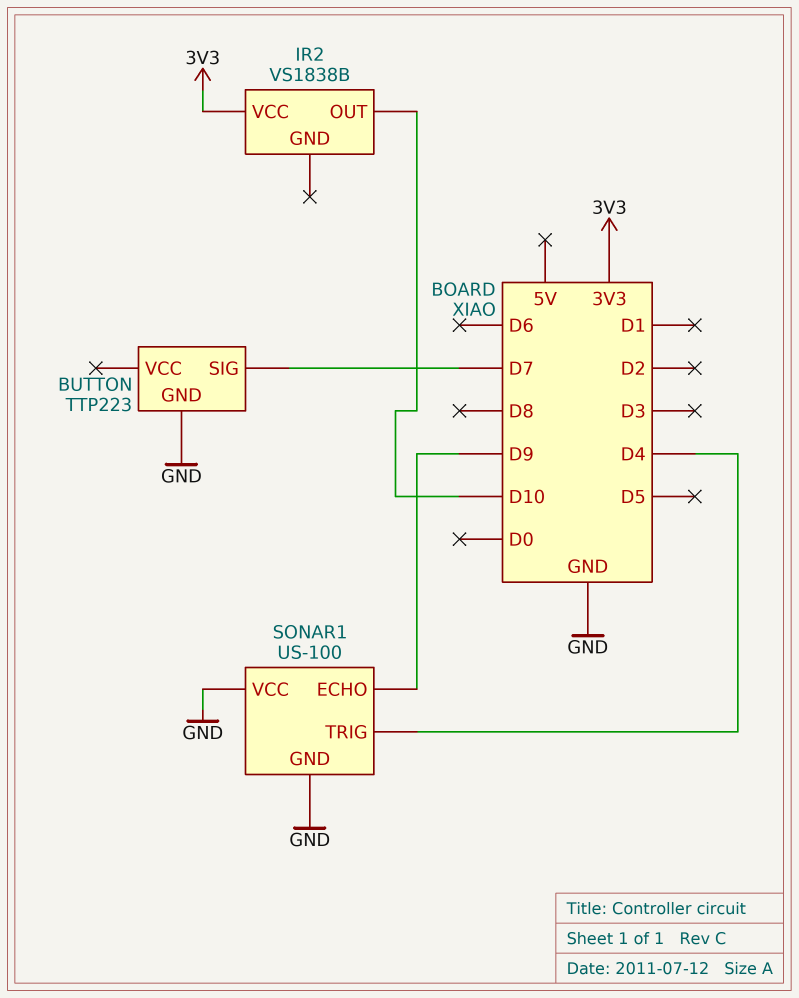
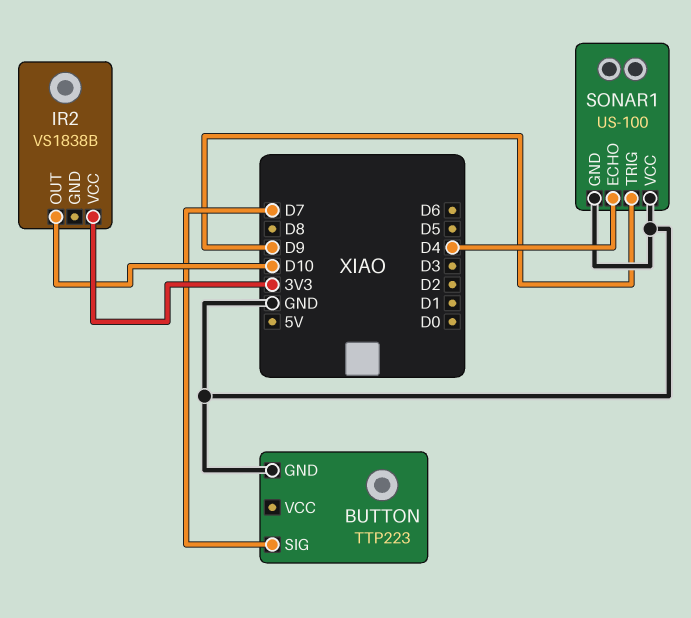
SONAR1 pin ECHO: D9 -> D4
SONAR1 pin TRIG: D4 -> D9

